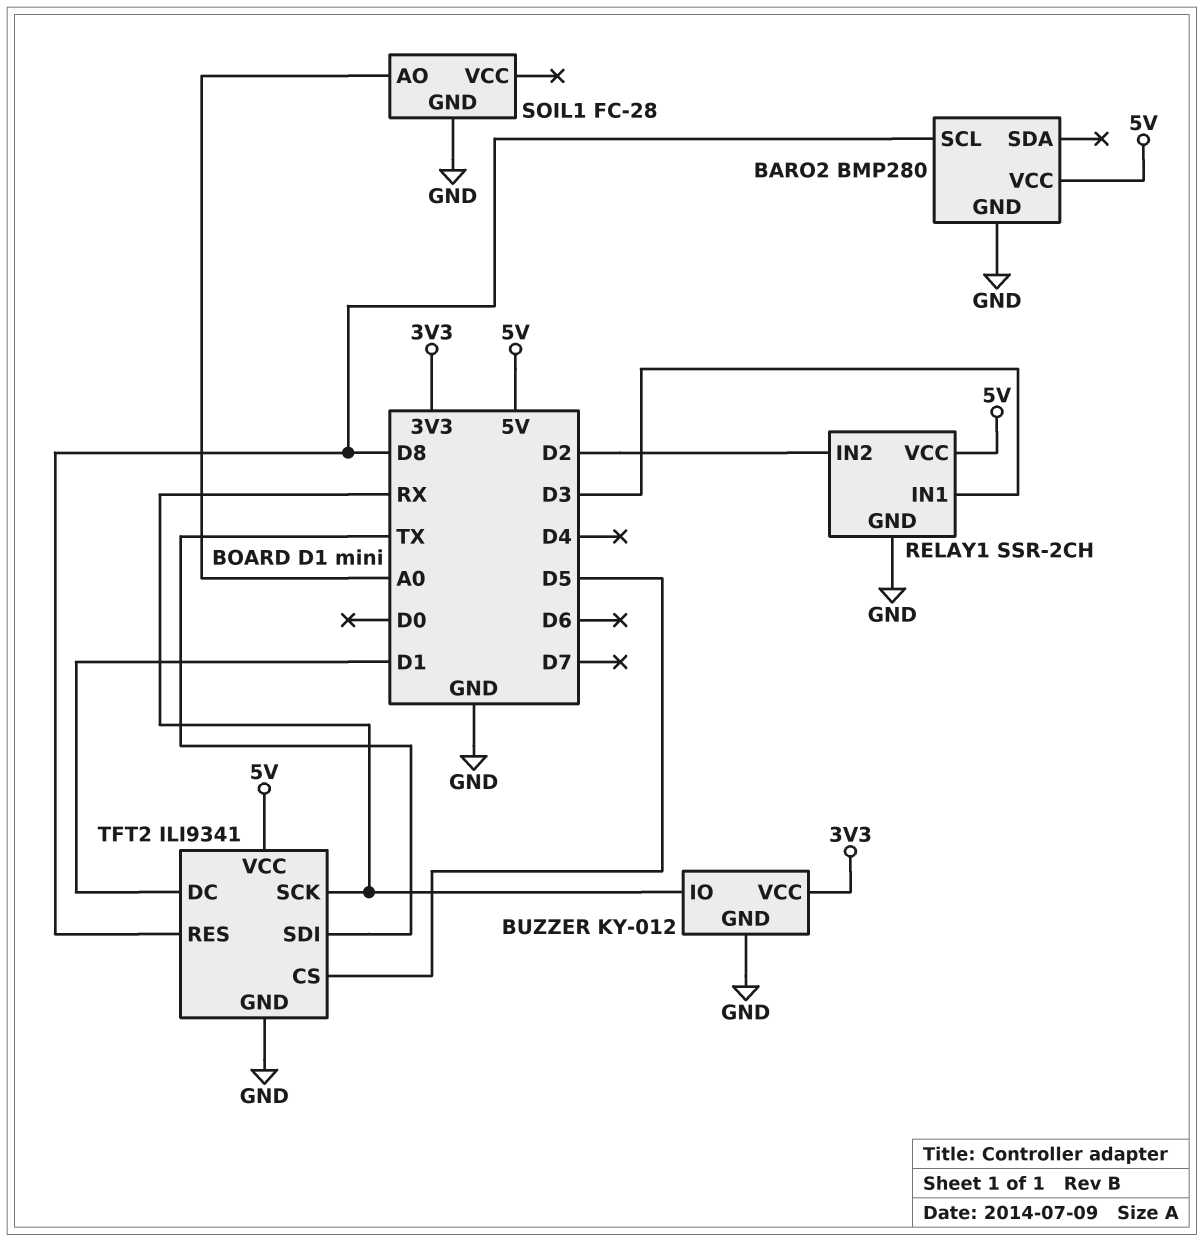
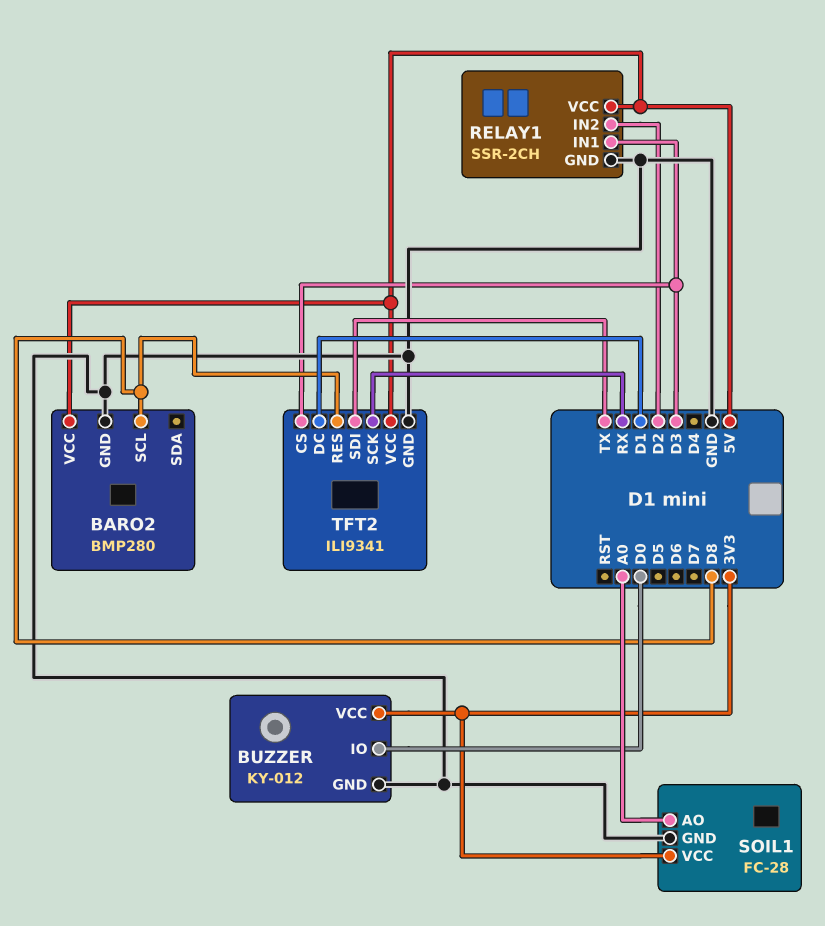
BUZZER pin IO: RX -> D0
SOIL1 pin VCC: none -> 3V3
TFT2 pin CS: D5 -> D3

